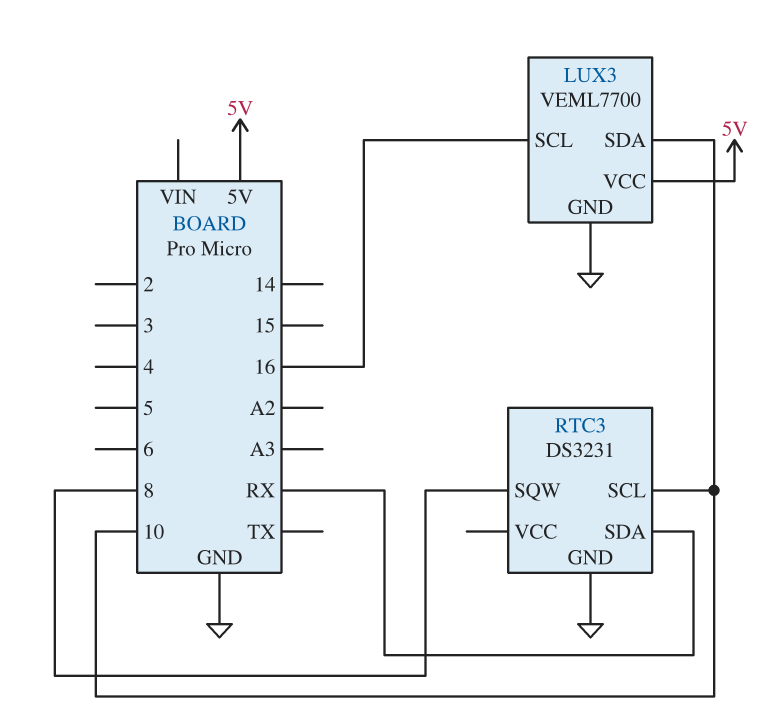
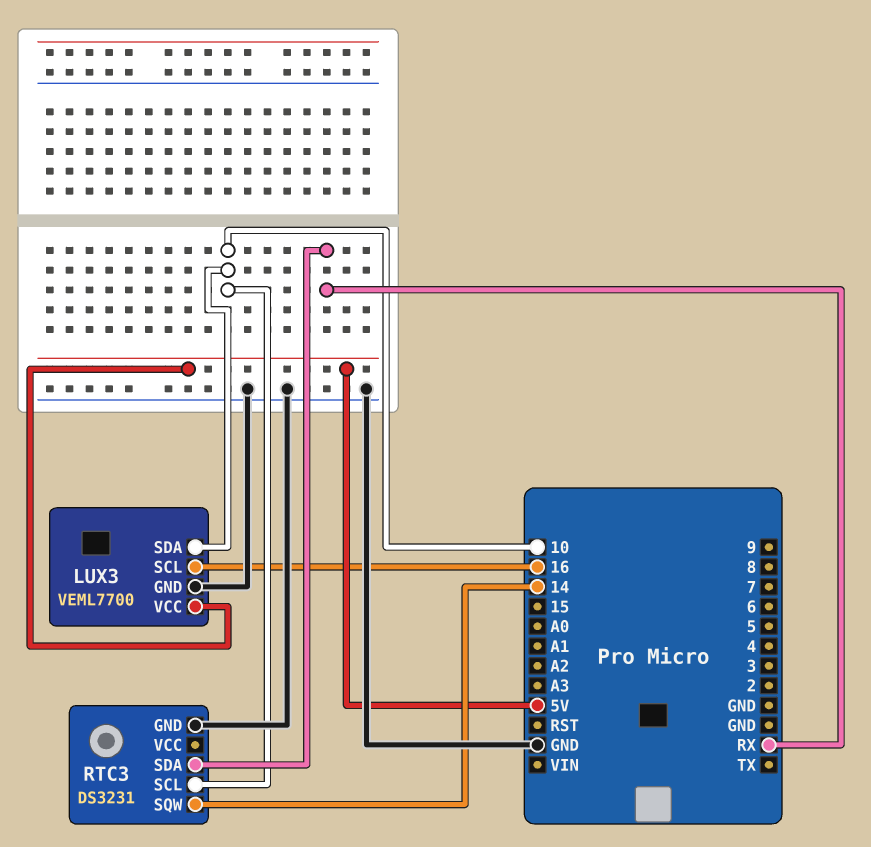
RTC3 pin SQW: 8 -> 14

